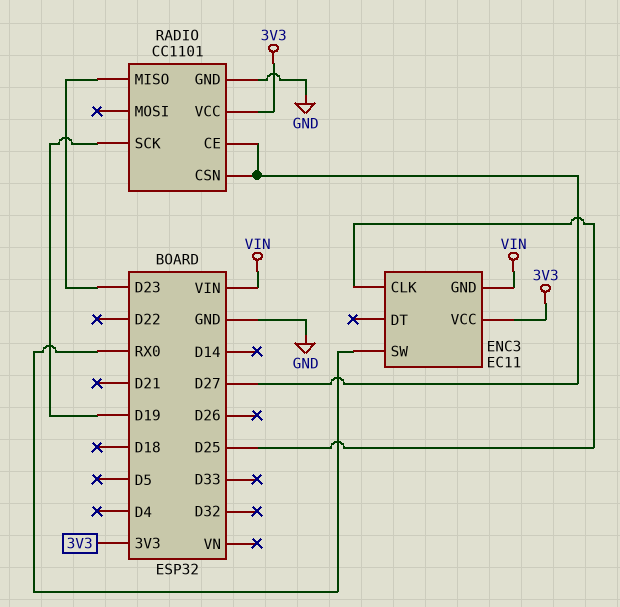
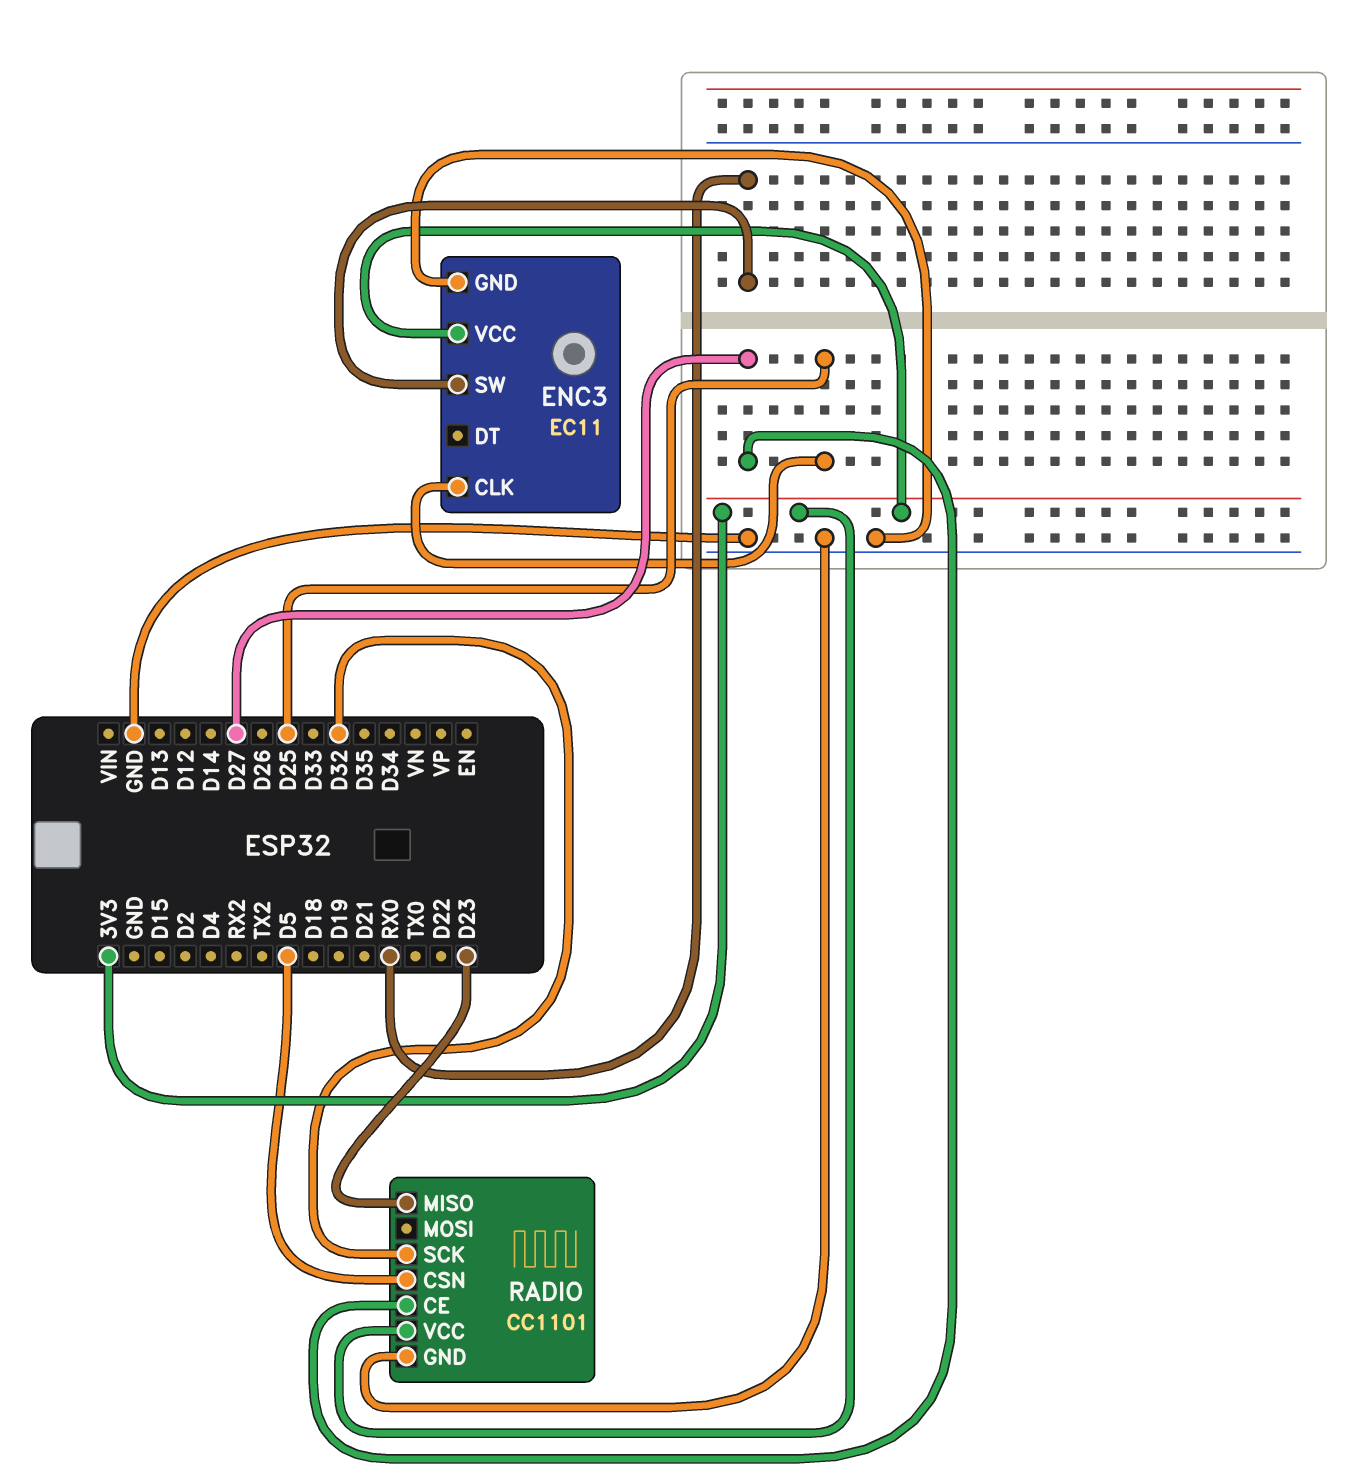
ENC3 pin GND: VIN -> GND
RADIO pin CSN: D27 -> D5
RADIO pin SCK: D19 -> D32

